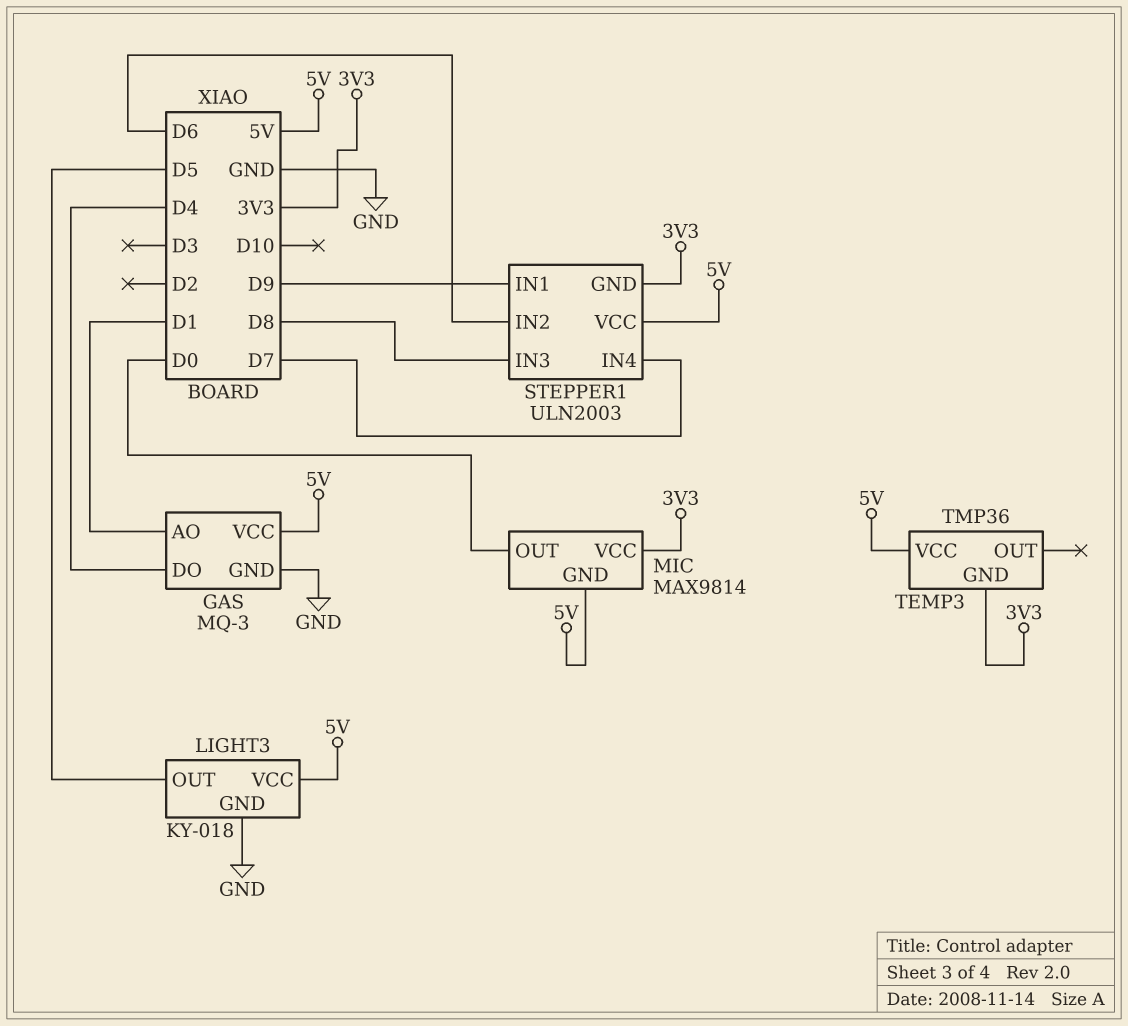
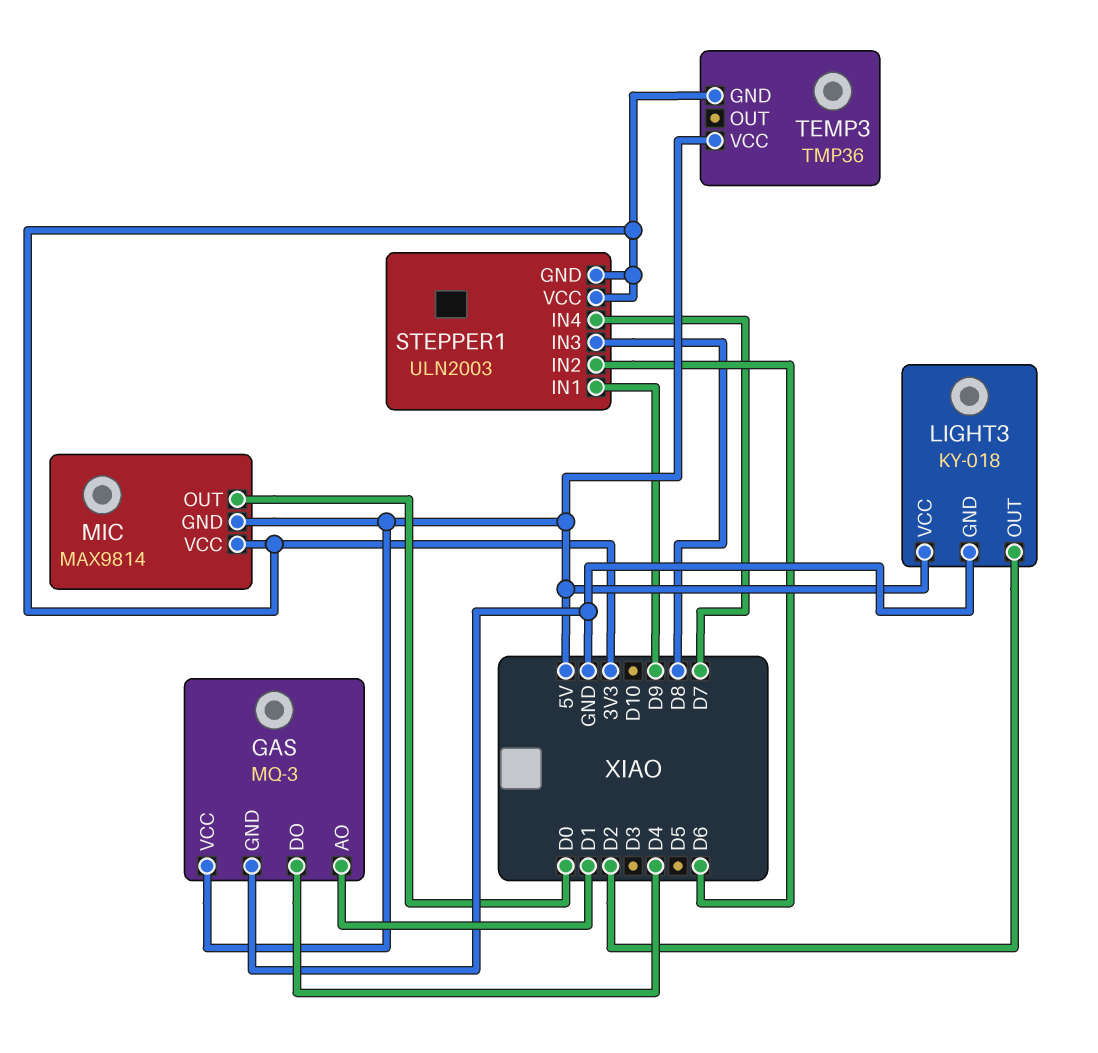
LIGHT3 pin OUT: D5 -> D2
STEPPER1 pin VCC: 5V -> 3V3

